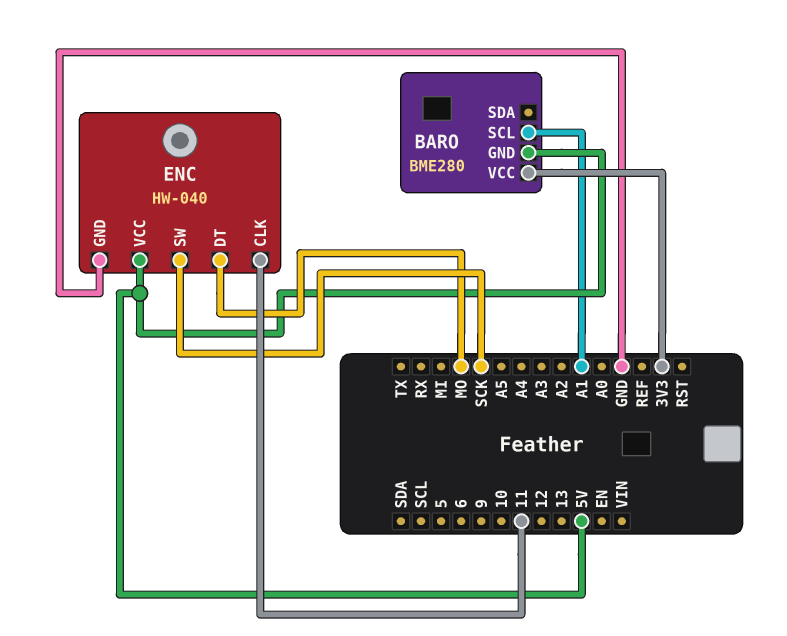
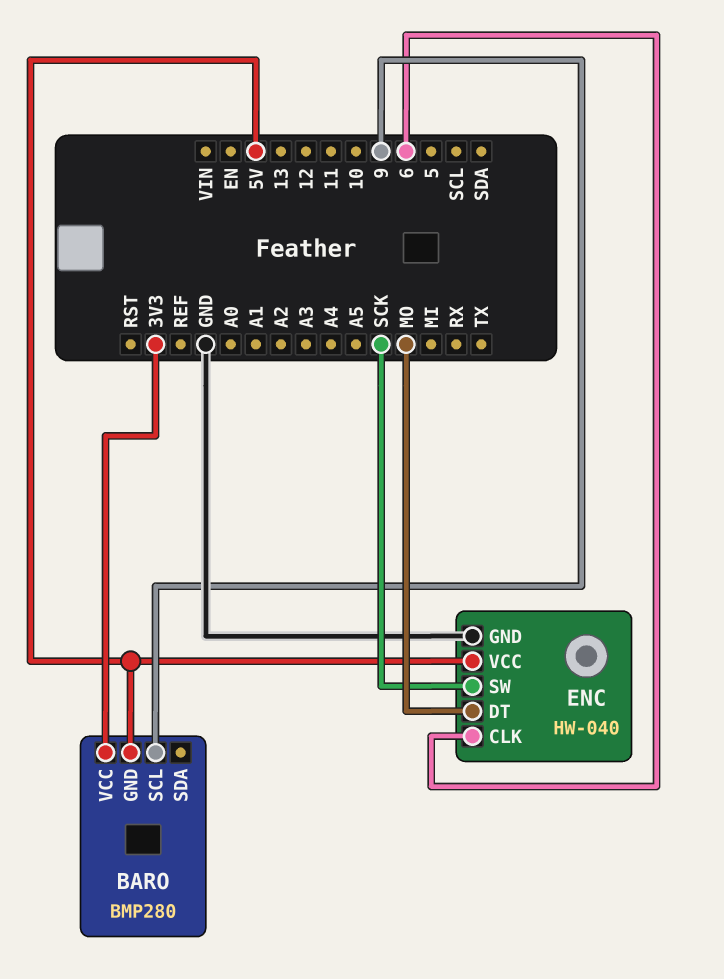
BARO: BME280 -> BMP280
BARO pin SCL: A1 -> 9
ENC pin CLK: 11 -> 6

